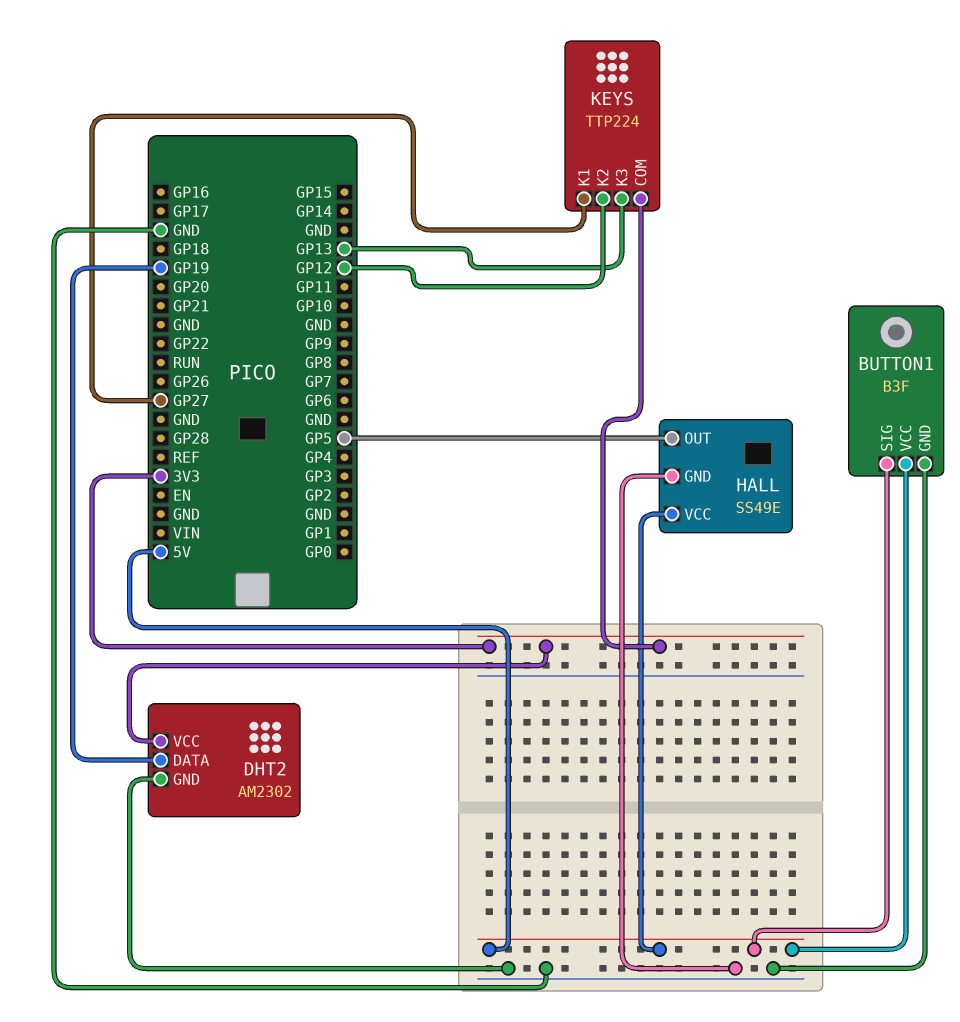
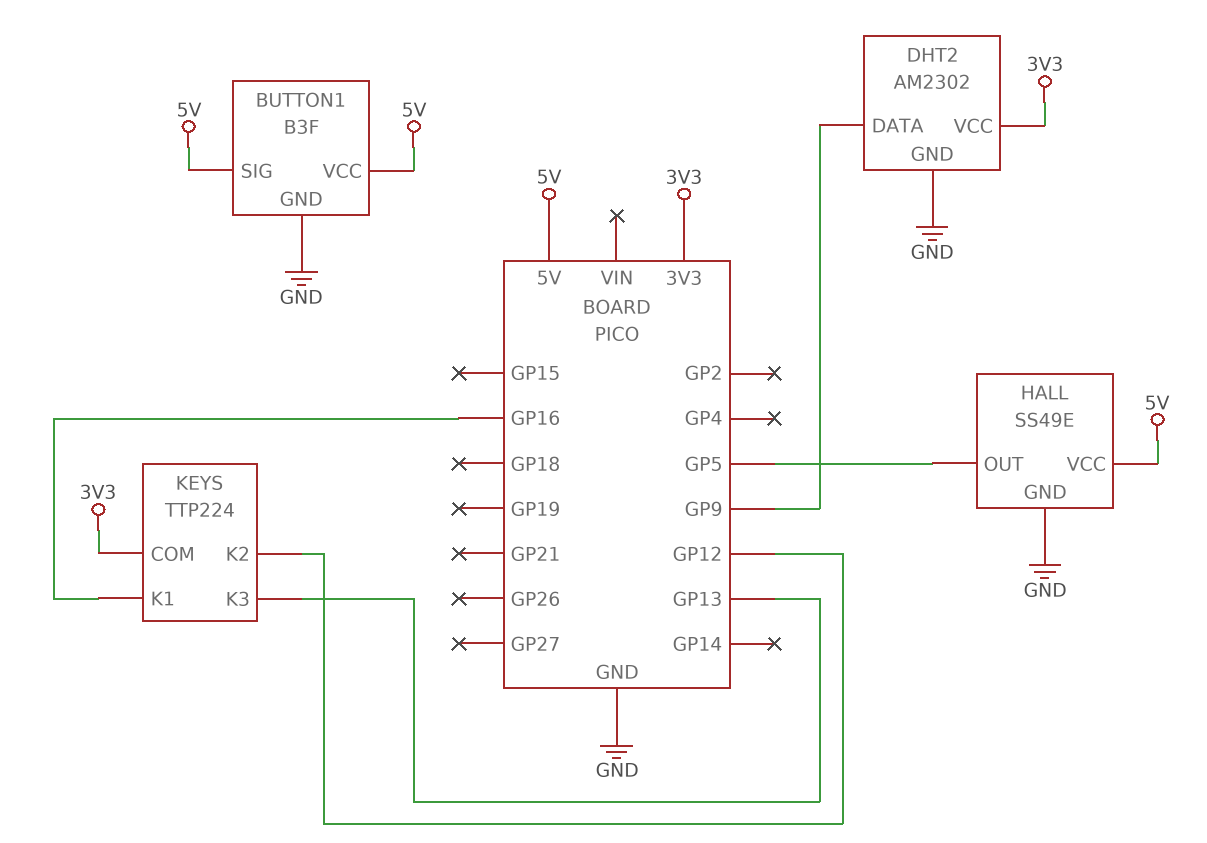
DHT2 pin DATA: GP19 -> GP9
KEYS pin K1: GP27 -> GP16

